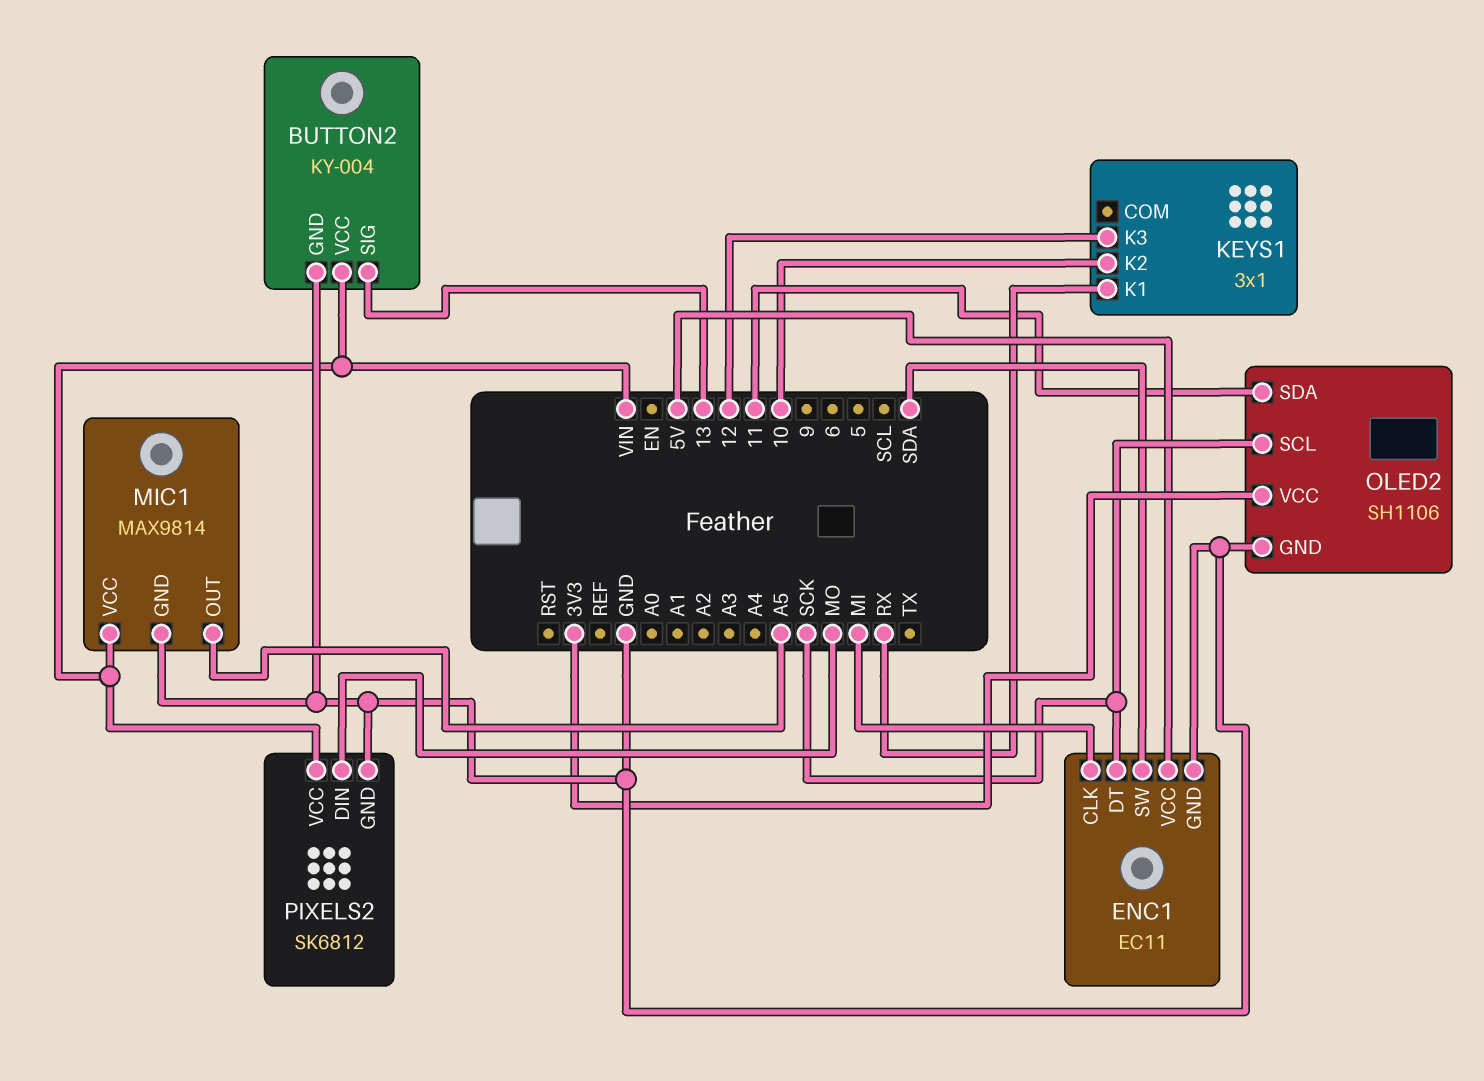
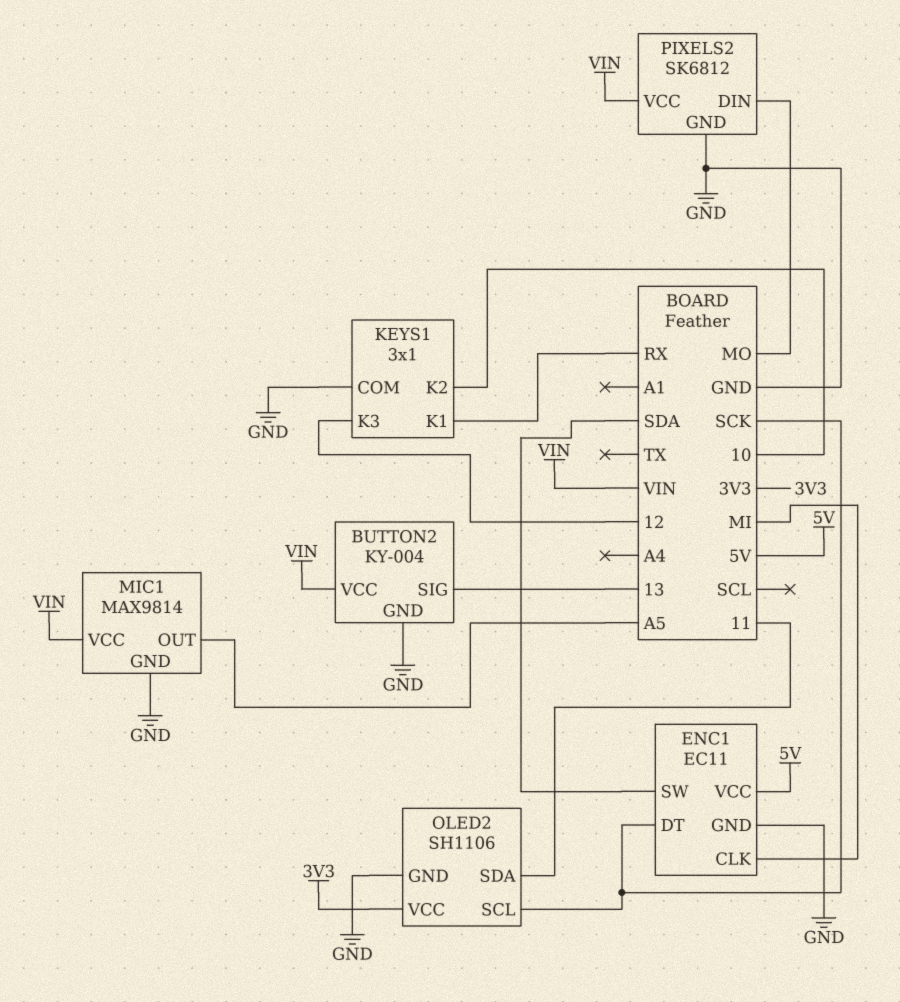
KEYS1 pin COM: none -> GND

